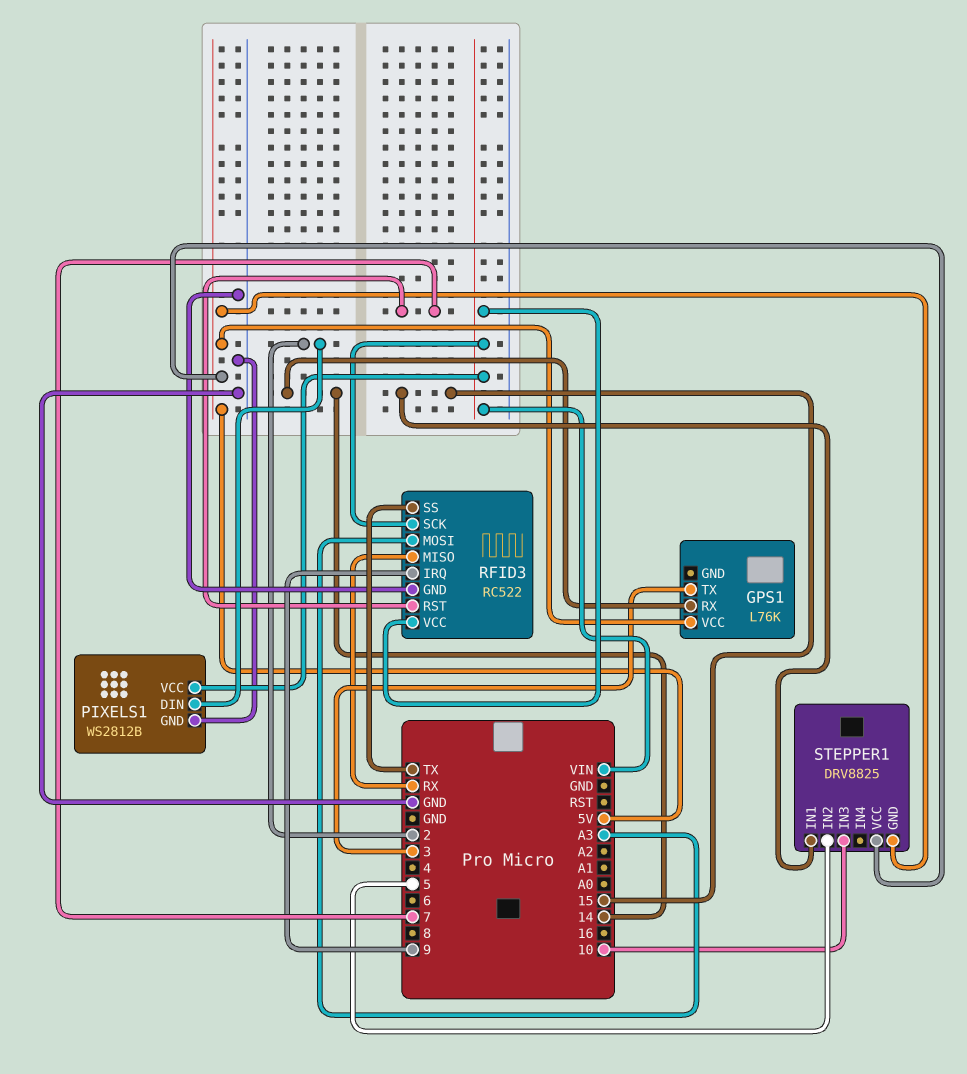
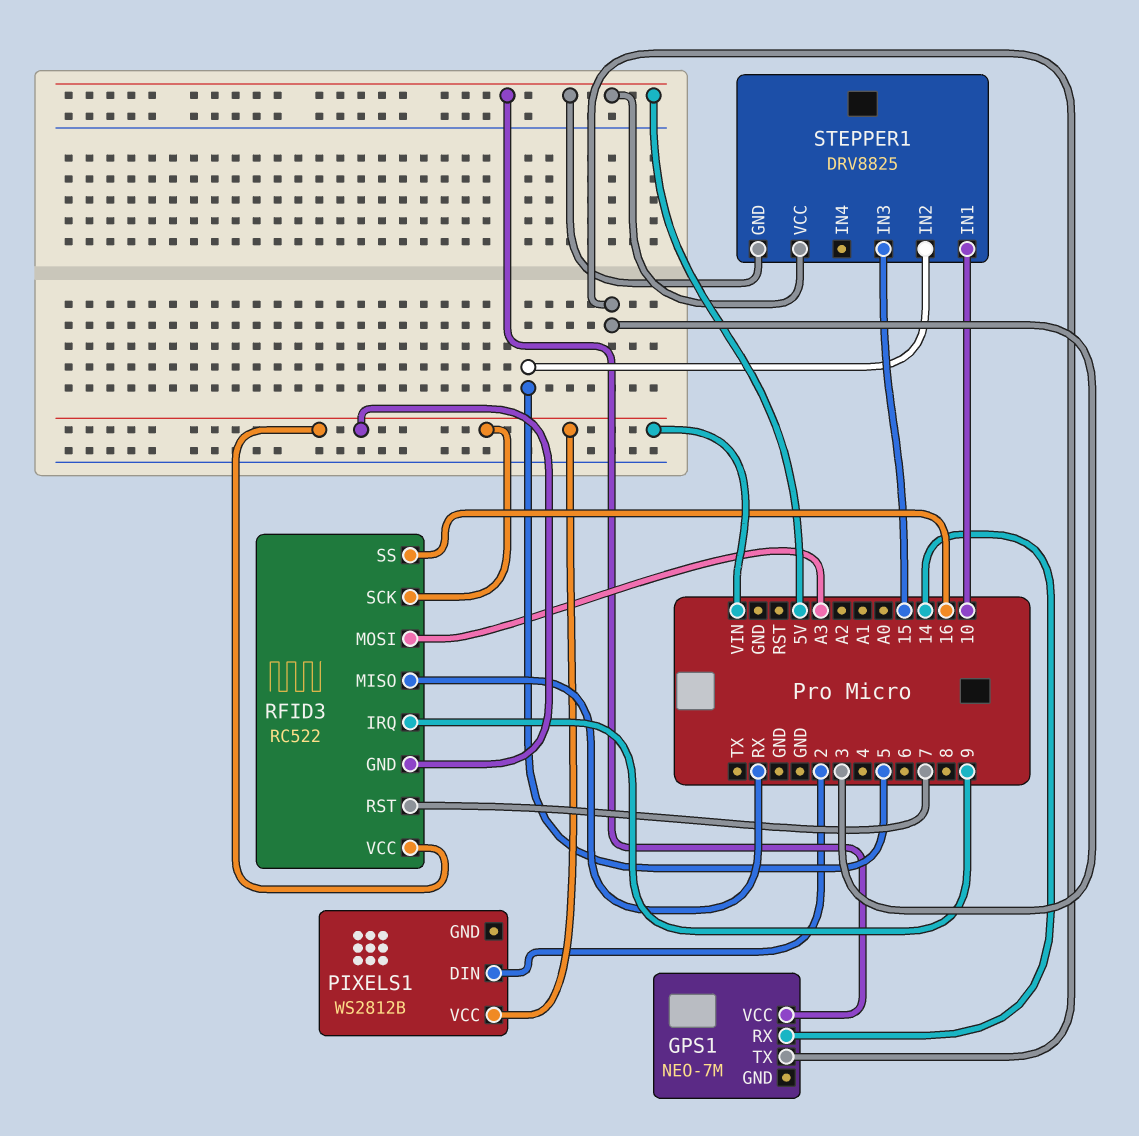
GPS1: L76K -> NEO-7M
PIXELS1 pin GND: GND -> none
RFID3 pin GND: GND -> VIN
RFID3 pin SS: TX -> 16
STEPPER1 pin IN1: 15 -> 10
STEPPER1 pin IN3: 10 -> 15

